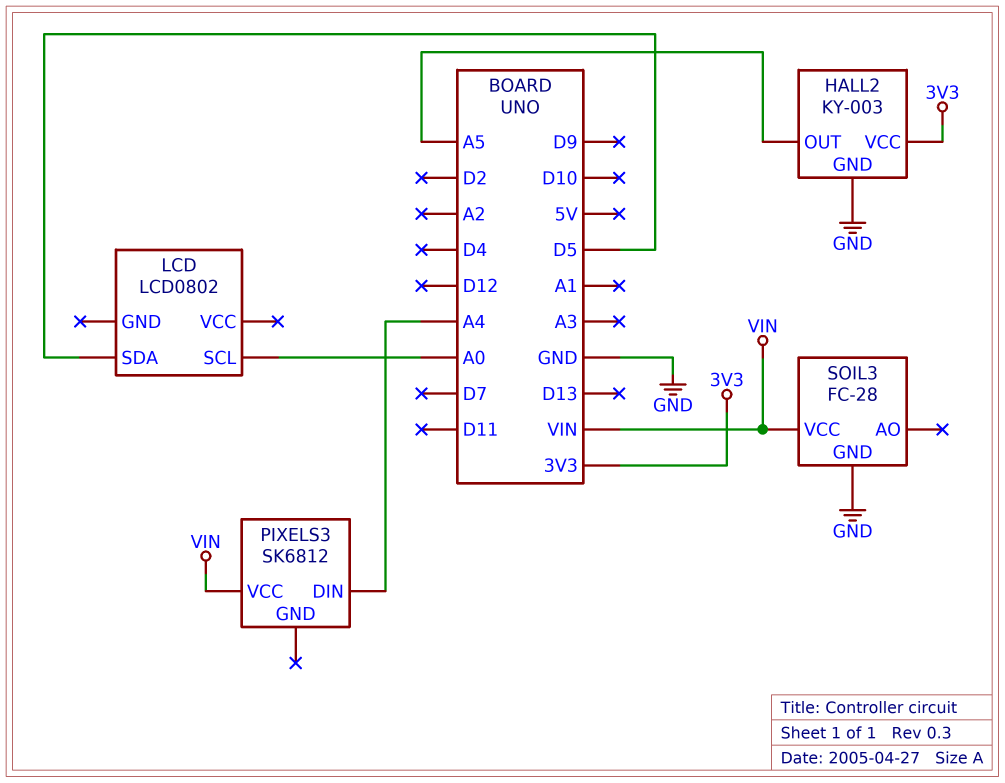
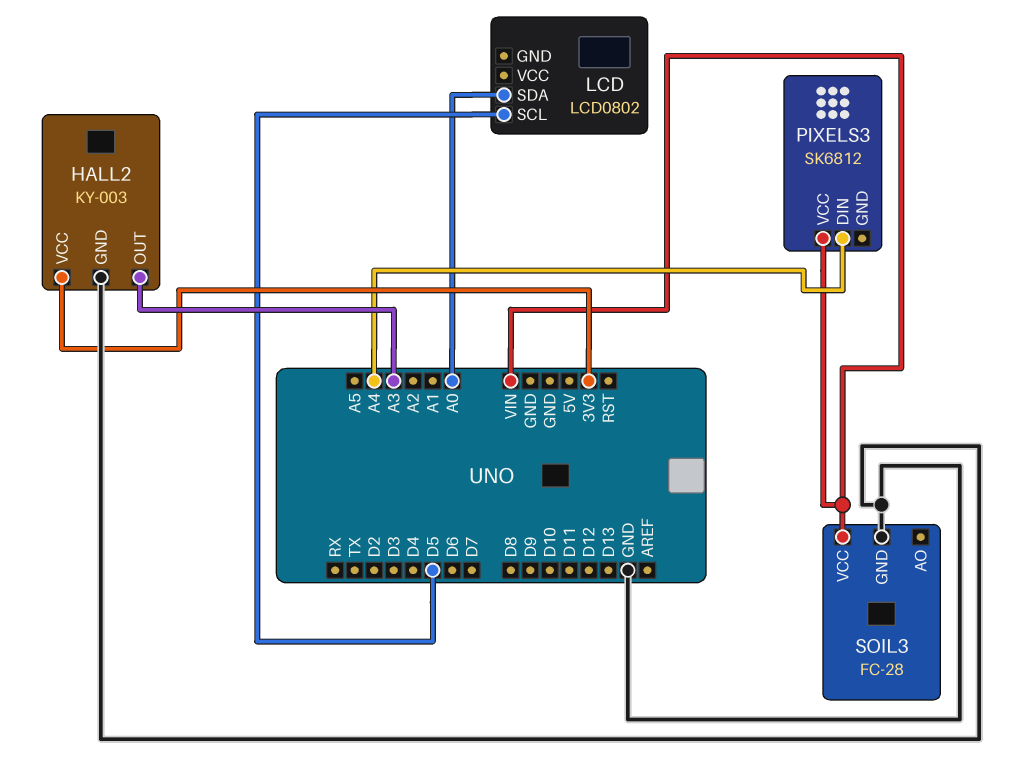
HALL2 pin OUT: A5 -> A3
LCD pin SCL: A0 -> D5
LCD pin SDA: D5 -> A0

